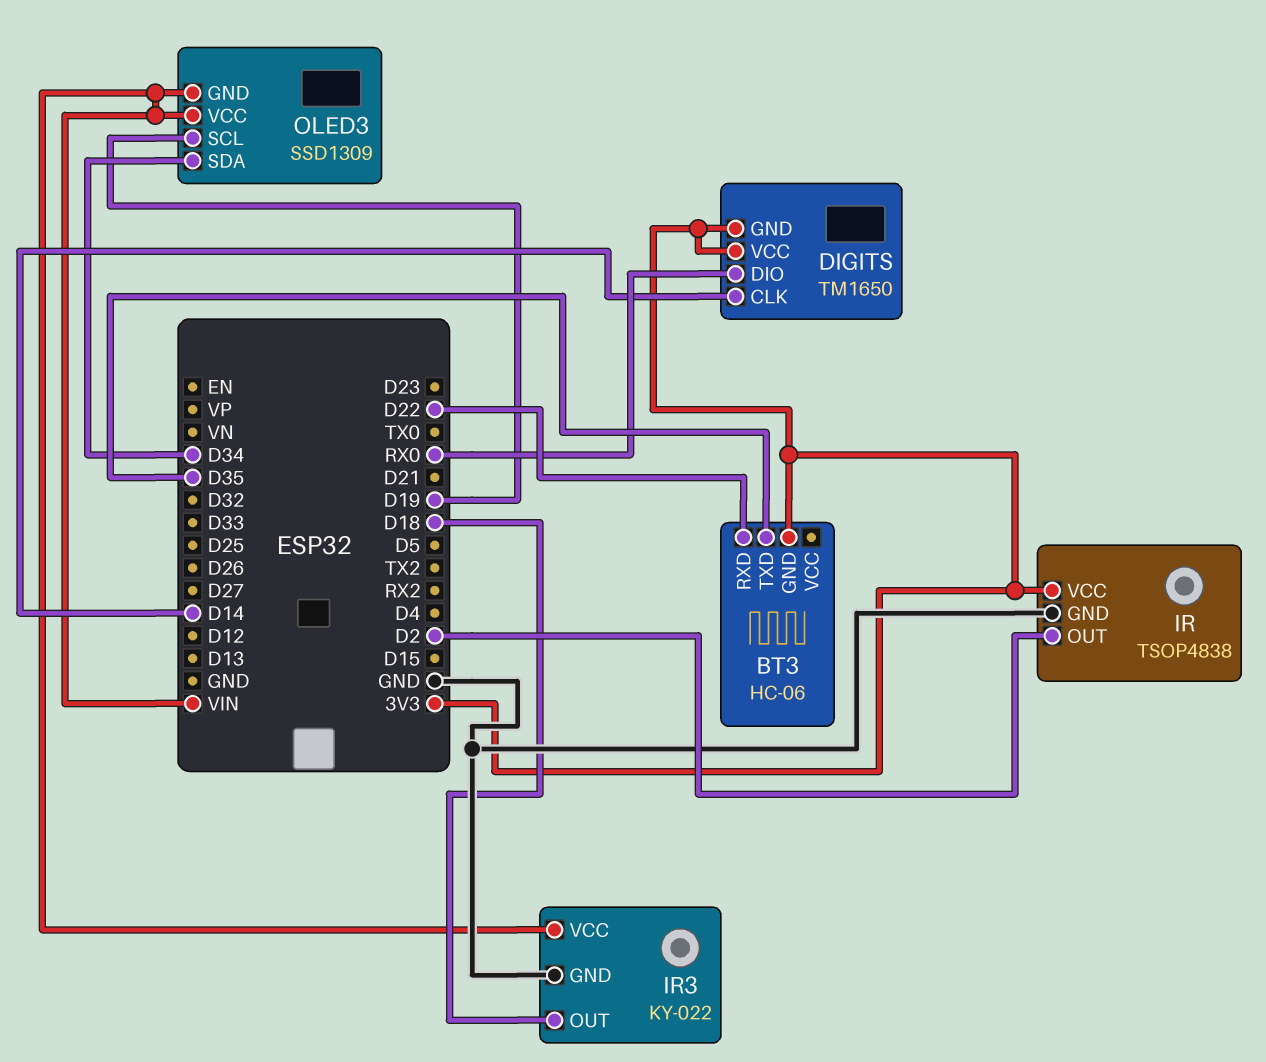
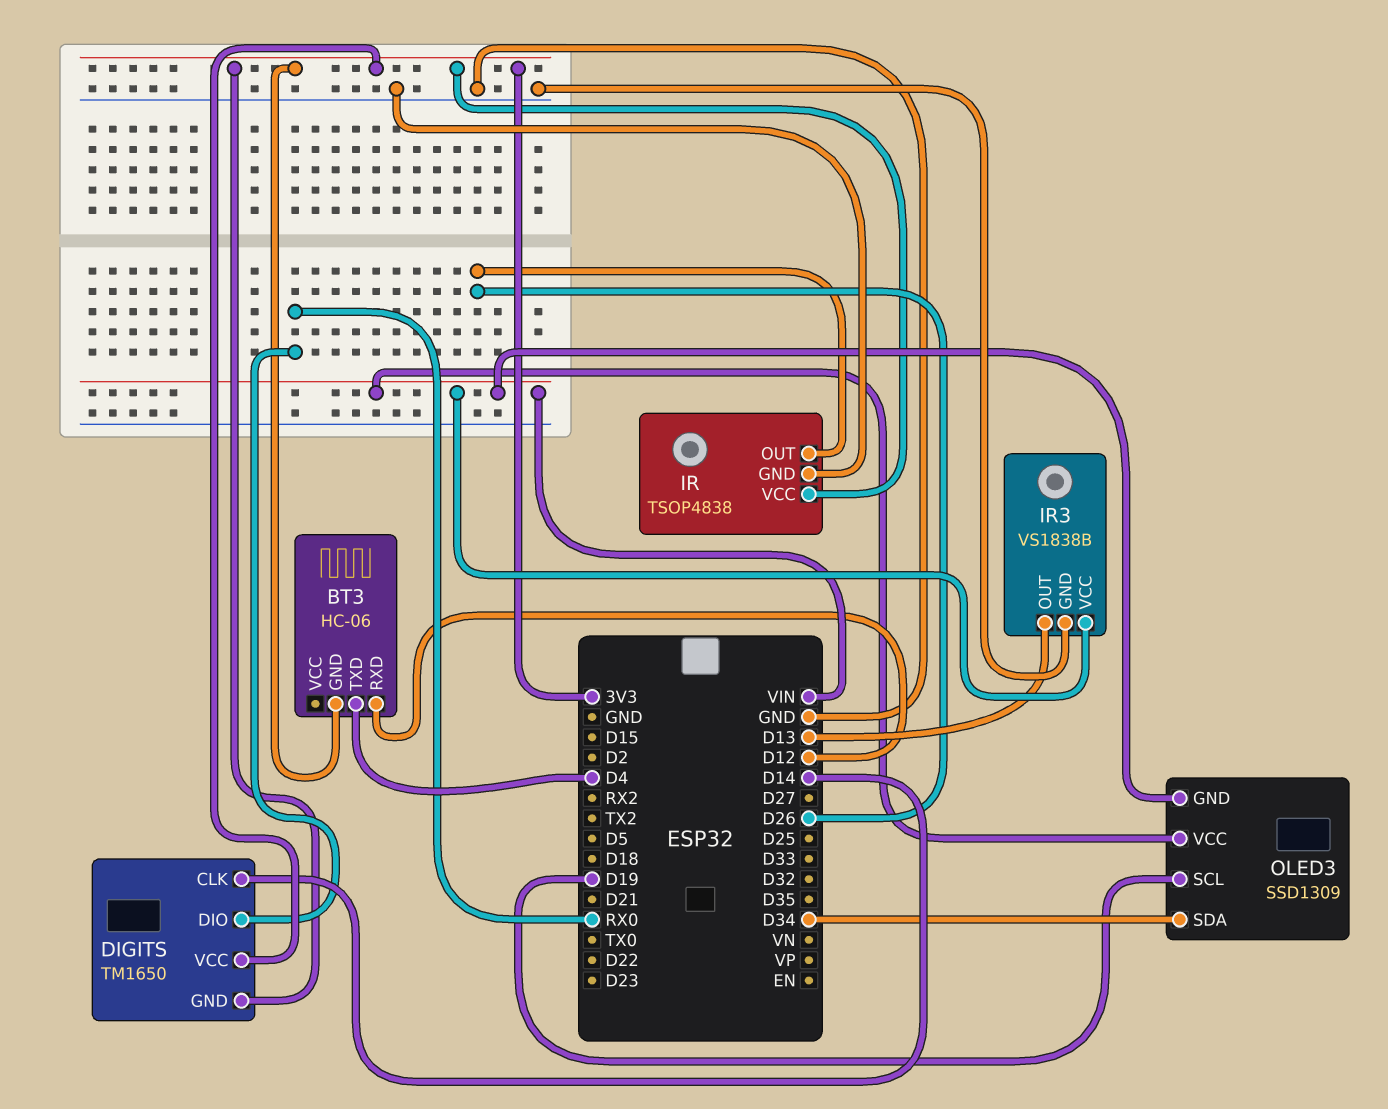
BT3 pin RXD: D22 -> D12
BT3 pin TXD: D35 -> D4
IR pin OUT: D2 -> D26
IR3: KY-022 -> VS1838B
IR3 pin OUT: D18 -> D13

